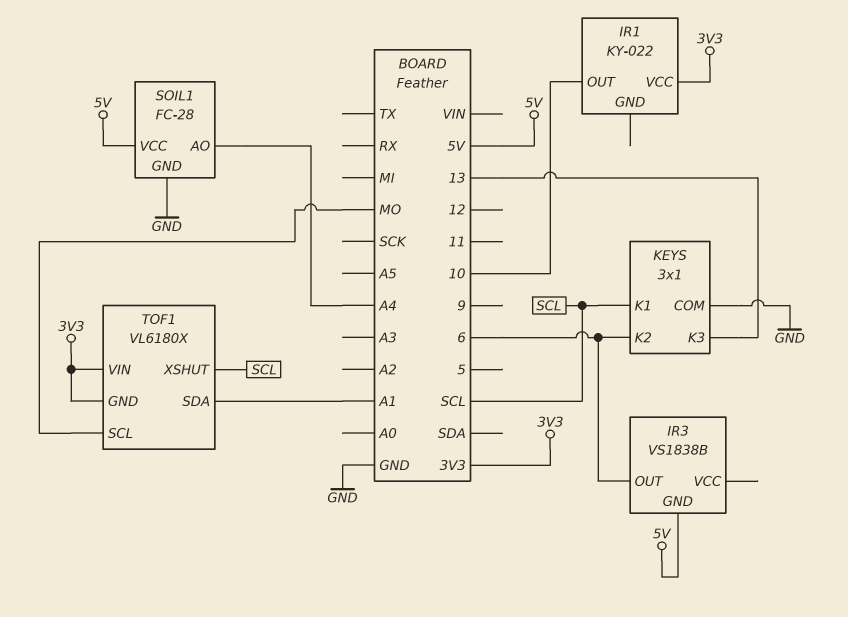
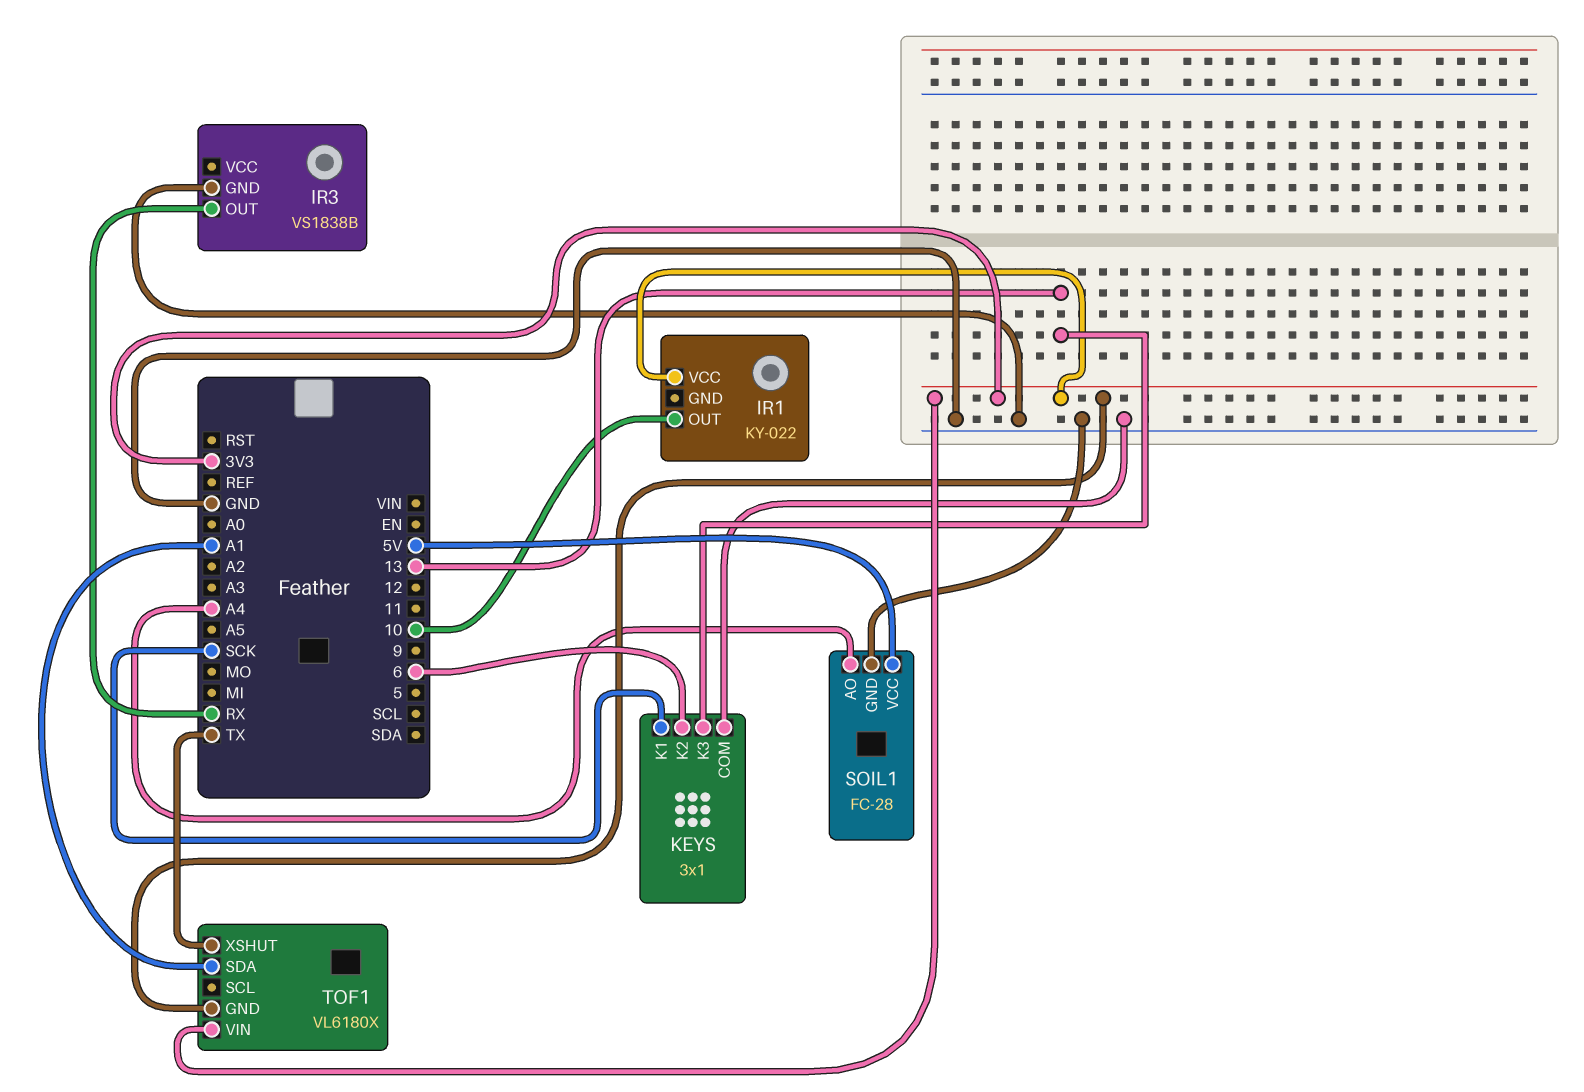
IR3 pin GND: 5V -> GND
IR3 pin OUT: 6 -> RX
KEYS pin K1: SCL -> SCK
TOF1 pin SCL: MO -> none
TOF1 pin XSHUT: SCL -> TX

